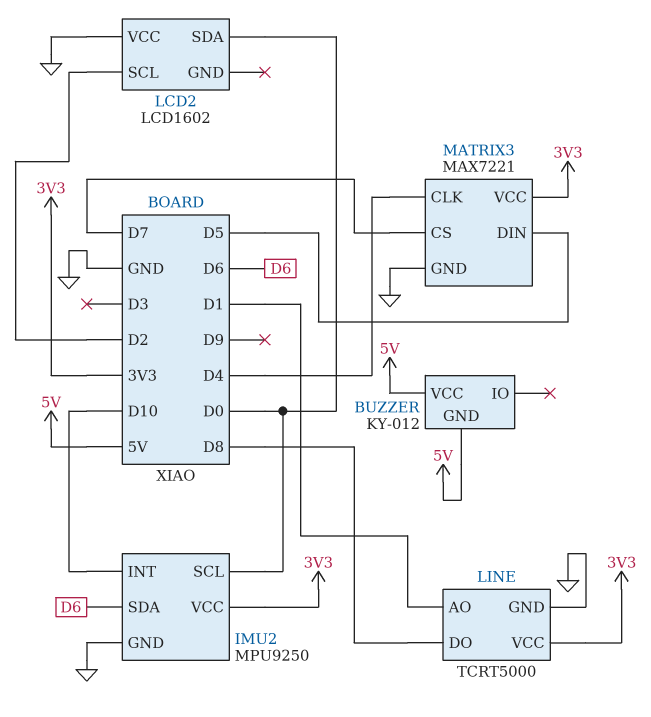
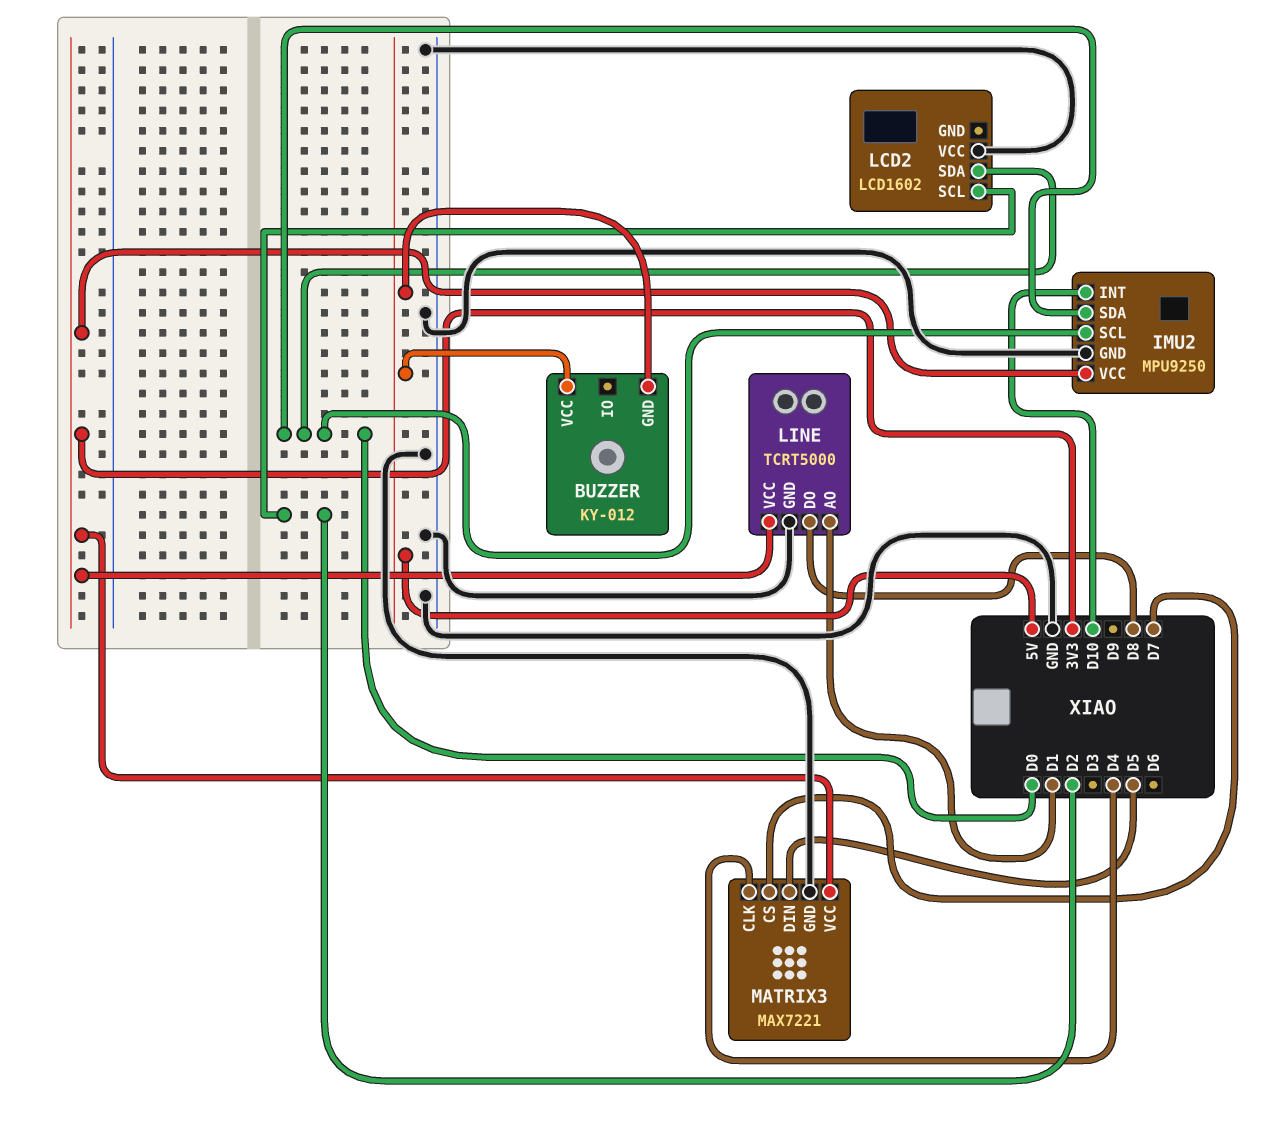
IMU2 pin SDA: D6 -> D0

